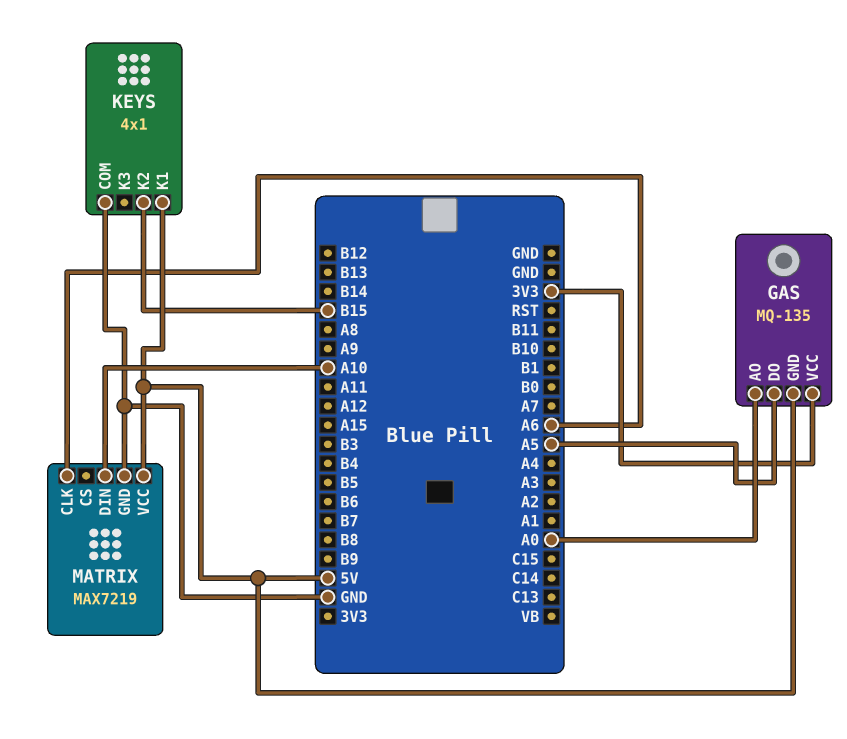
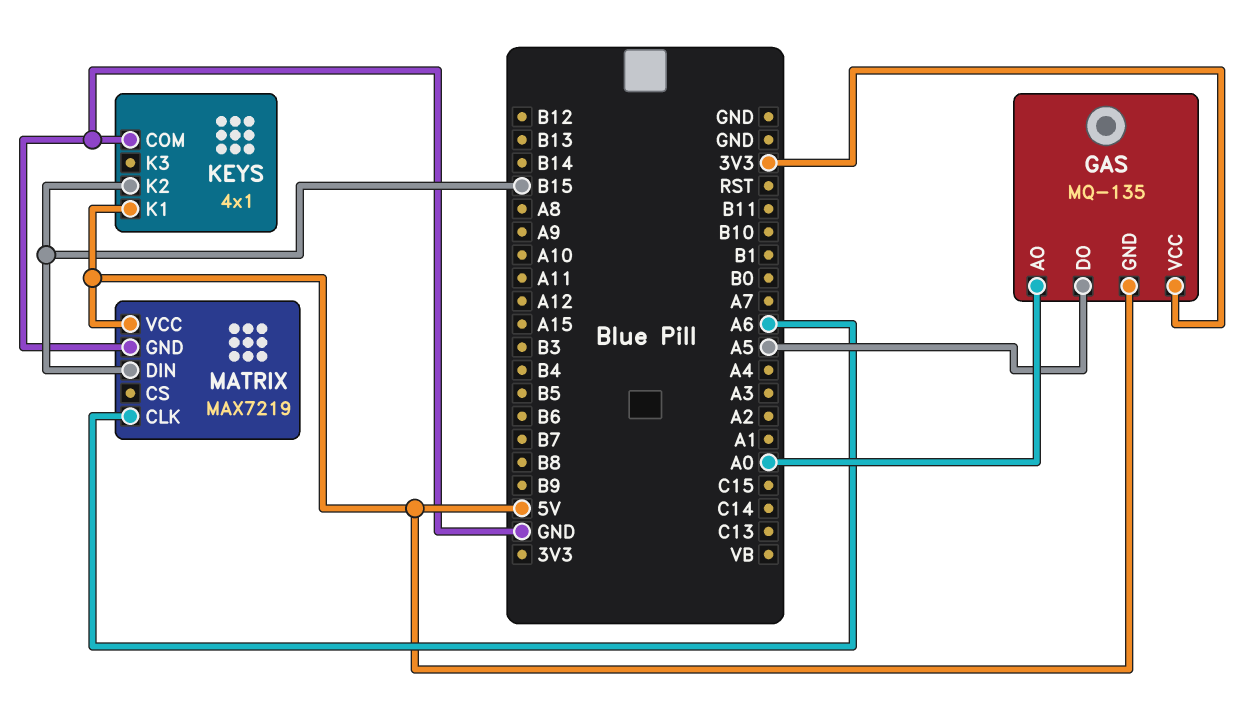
MATRIX pin DIN: A10 -> B15

